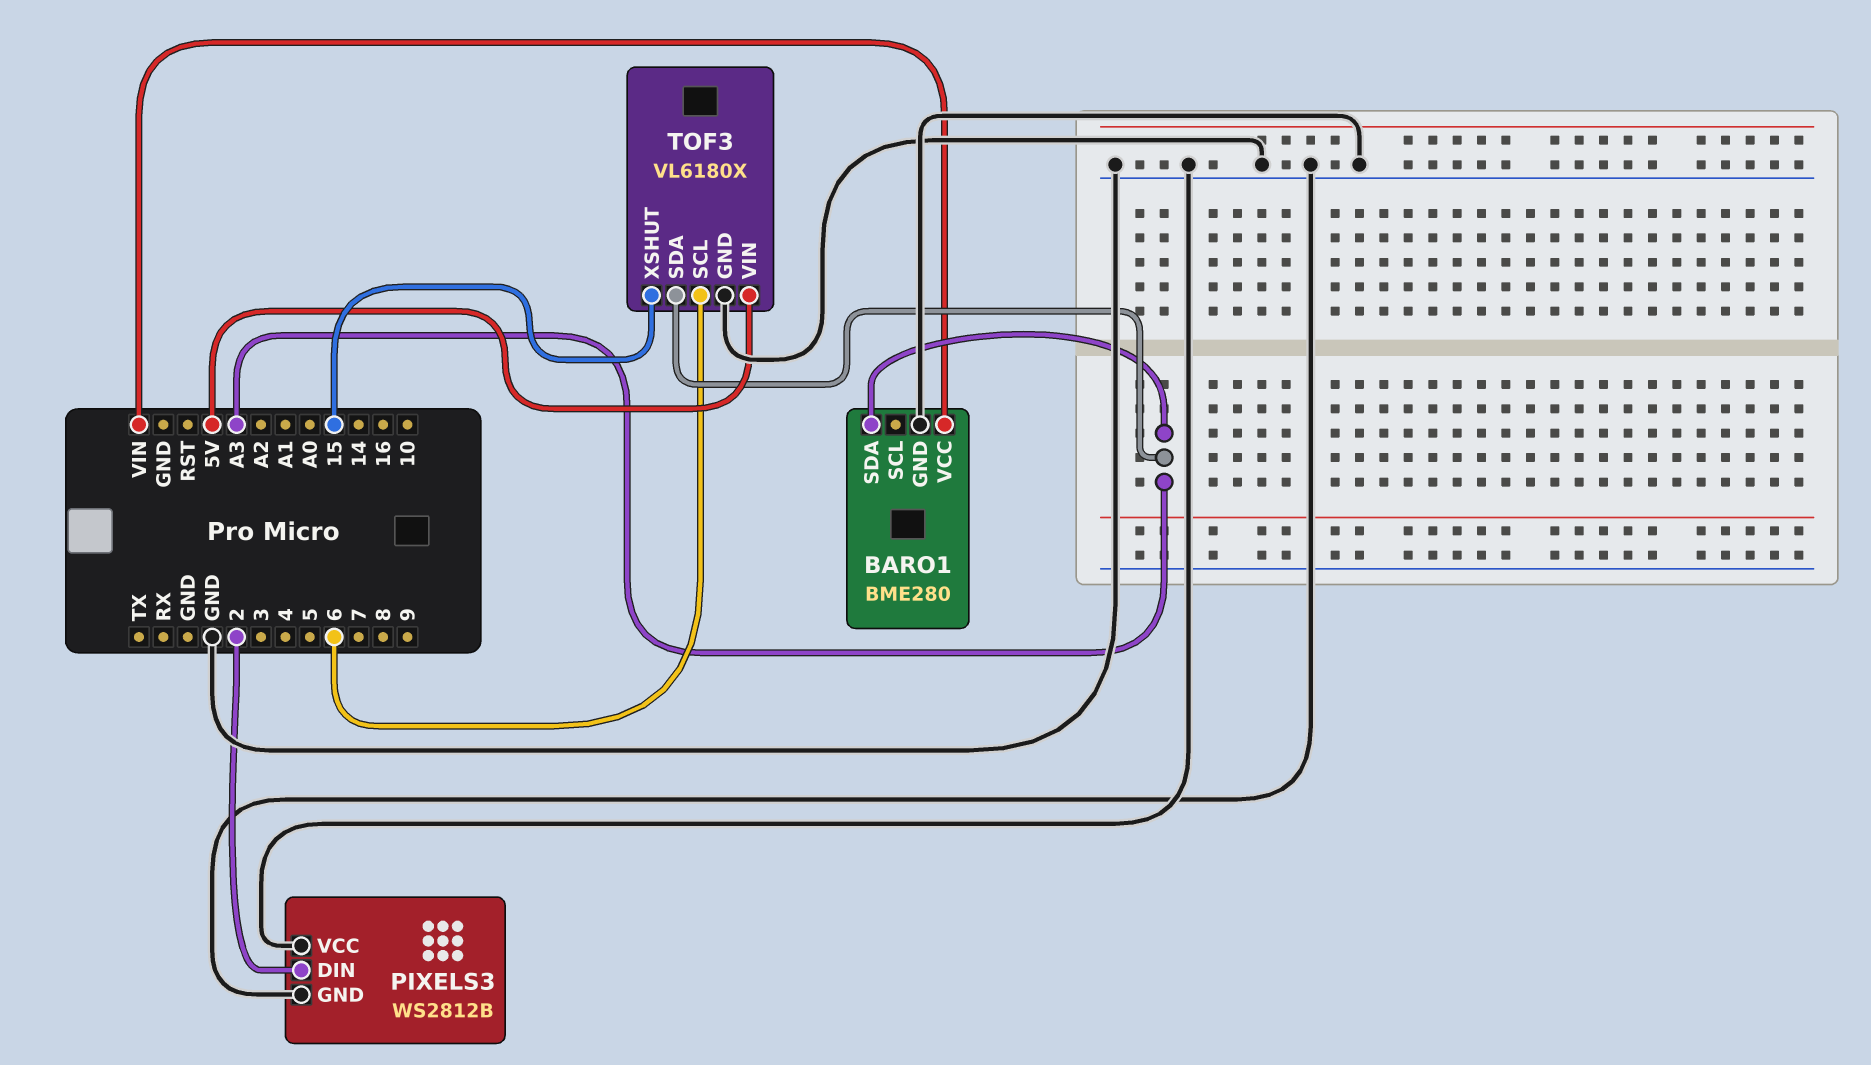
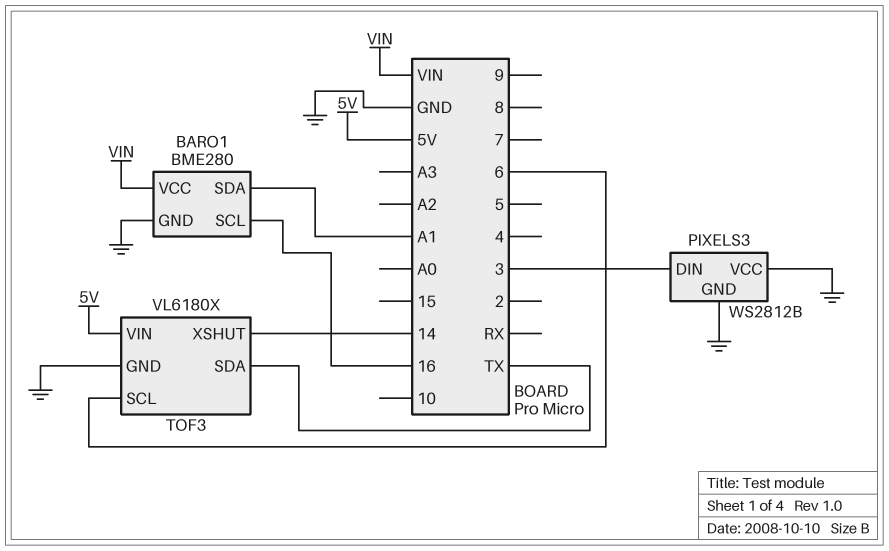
BARO1 pin SCL: none -> 16
BARO1 pin SDA: A3 -> A1
PIXELS3 pin DIN: 2 -> 3
TOF3 pin SDA: A3 -> TX
TOF3 pin XSHUT: 15 -> 14

